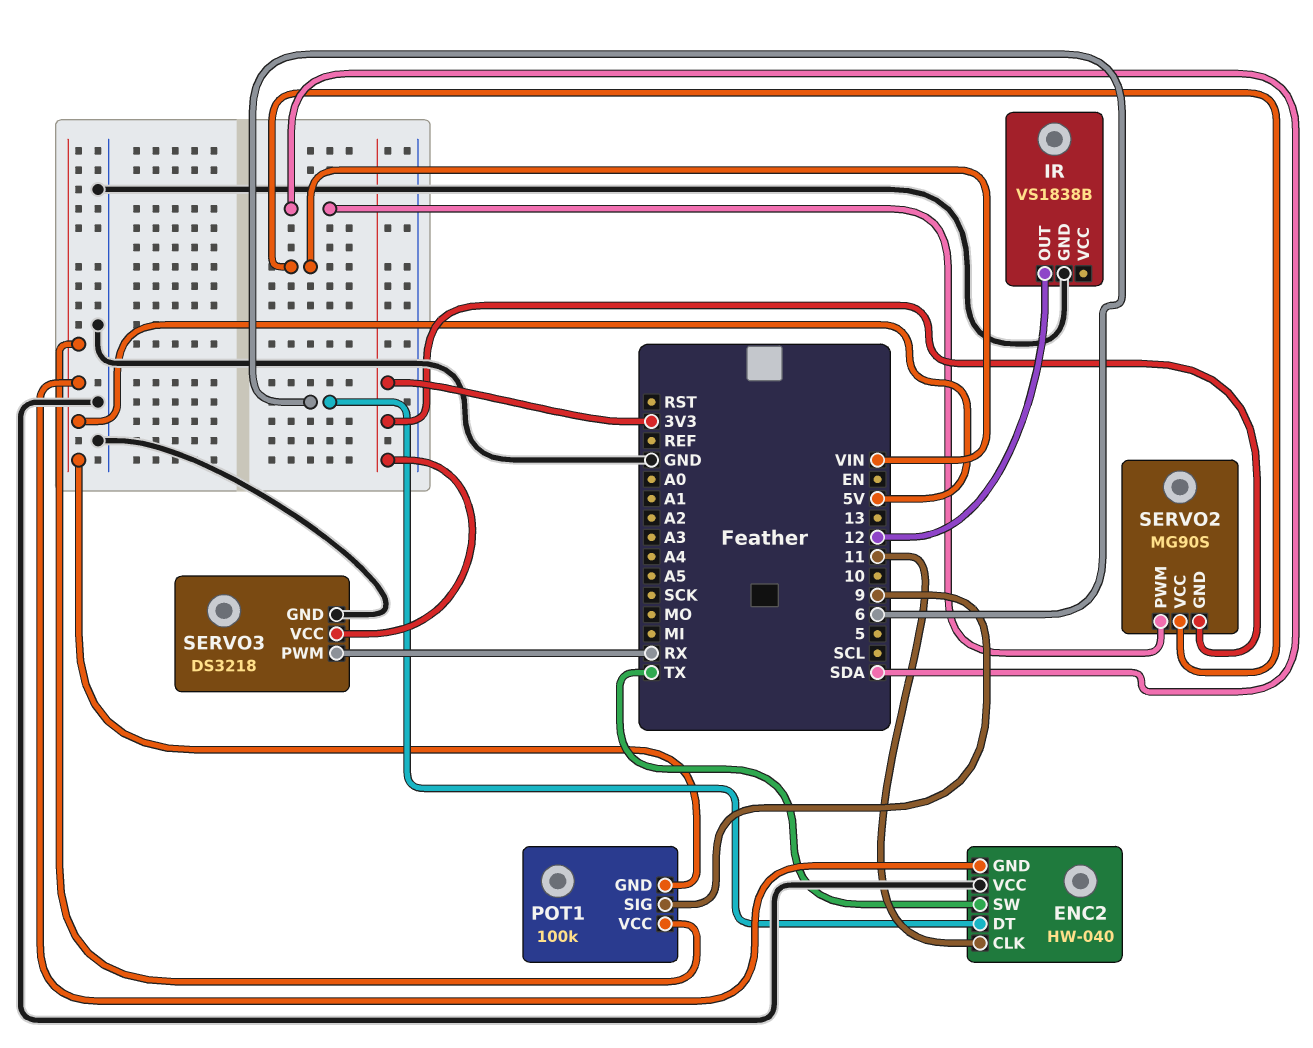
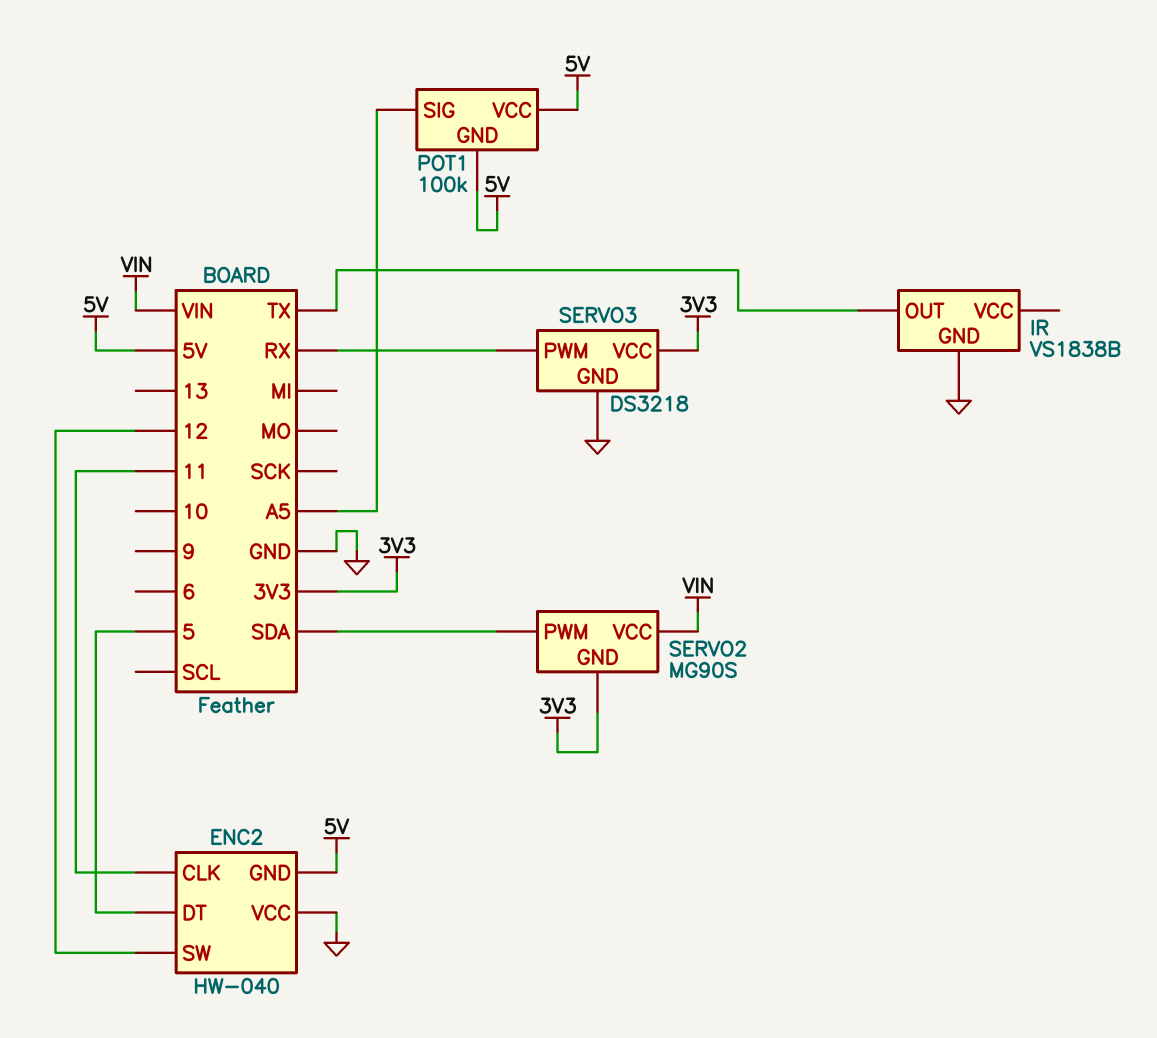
ENC2 pin DT: 6 -> 5
ENC2 pin SW: TX -> 12
IR pin OUT: 12 -> TX
POT1 pin SIG: 9 -> A5

